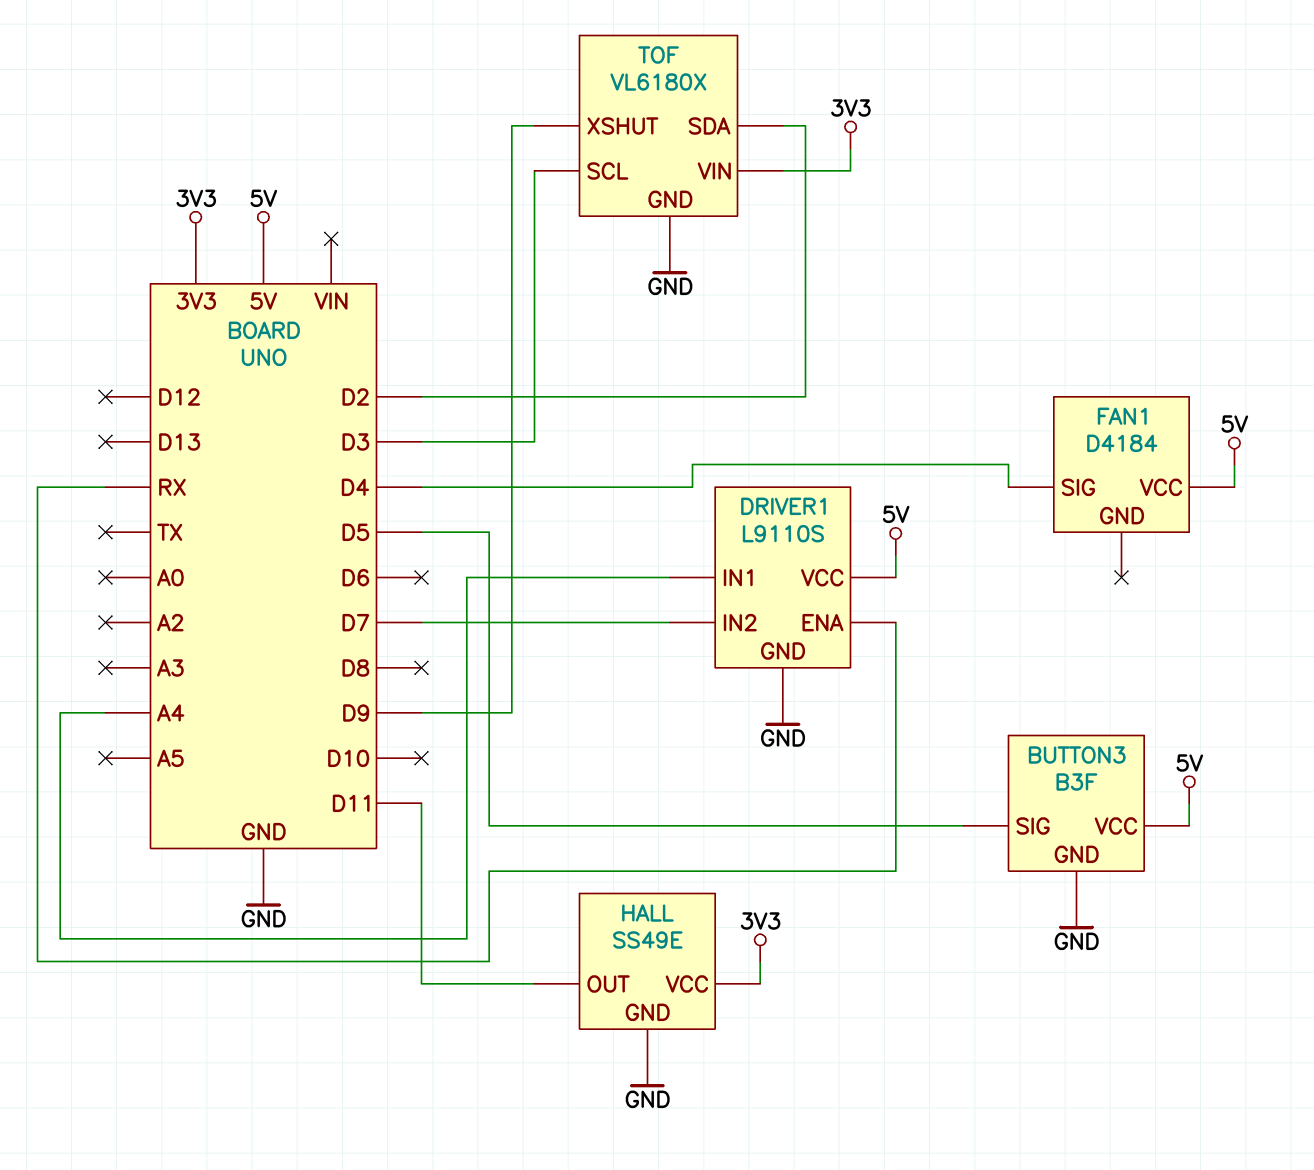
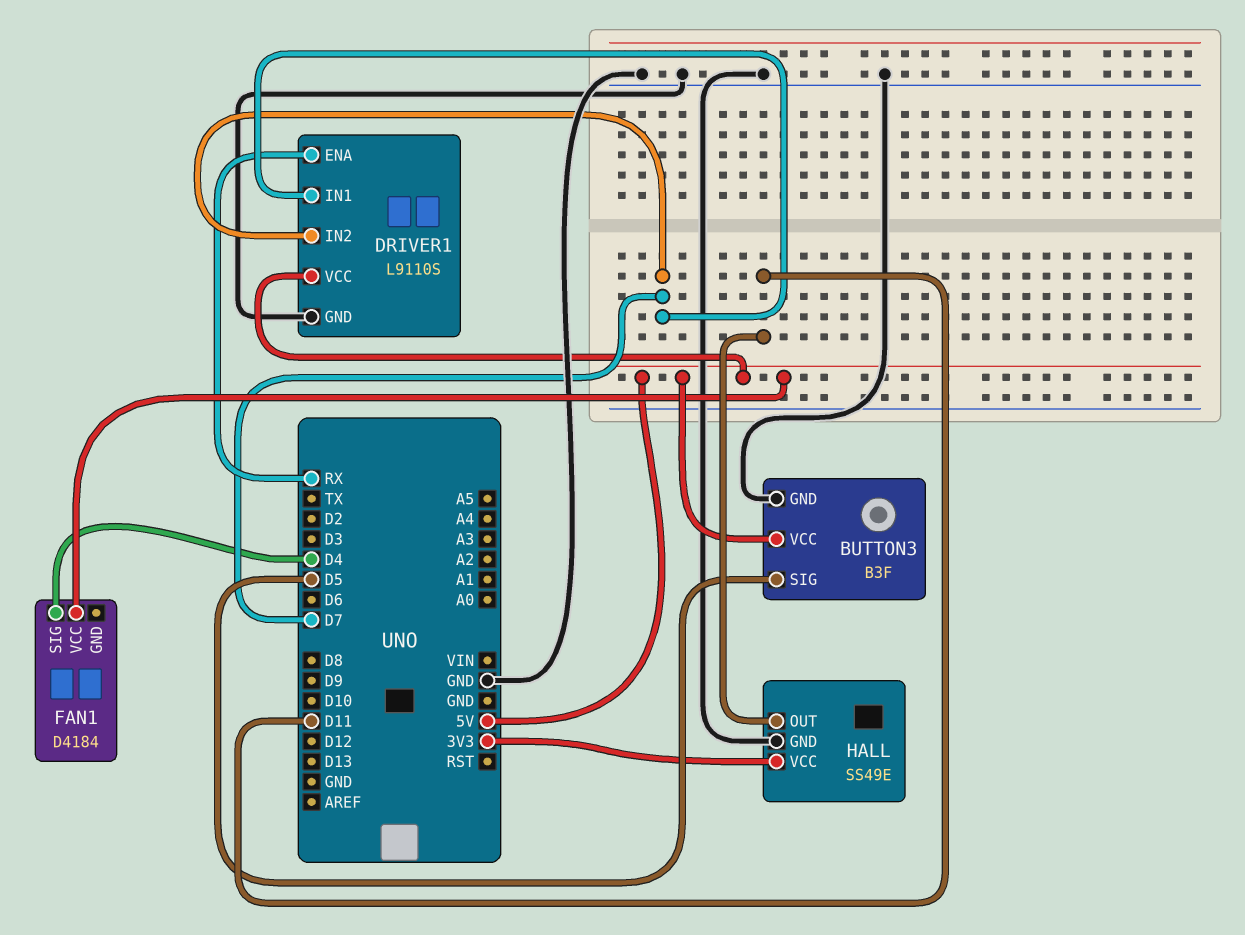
DRIVER1 pin IN1: A4 -> D7
TOF: VL6180X -> none
TOF pin GND: GND -> none
TOF pin SCL: D3 -> none
TOF pin SDA: D2 -> none
TOF pin VIN: 3V3 -> none
TOF pin XSHUT: D9 -> none

